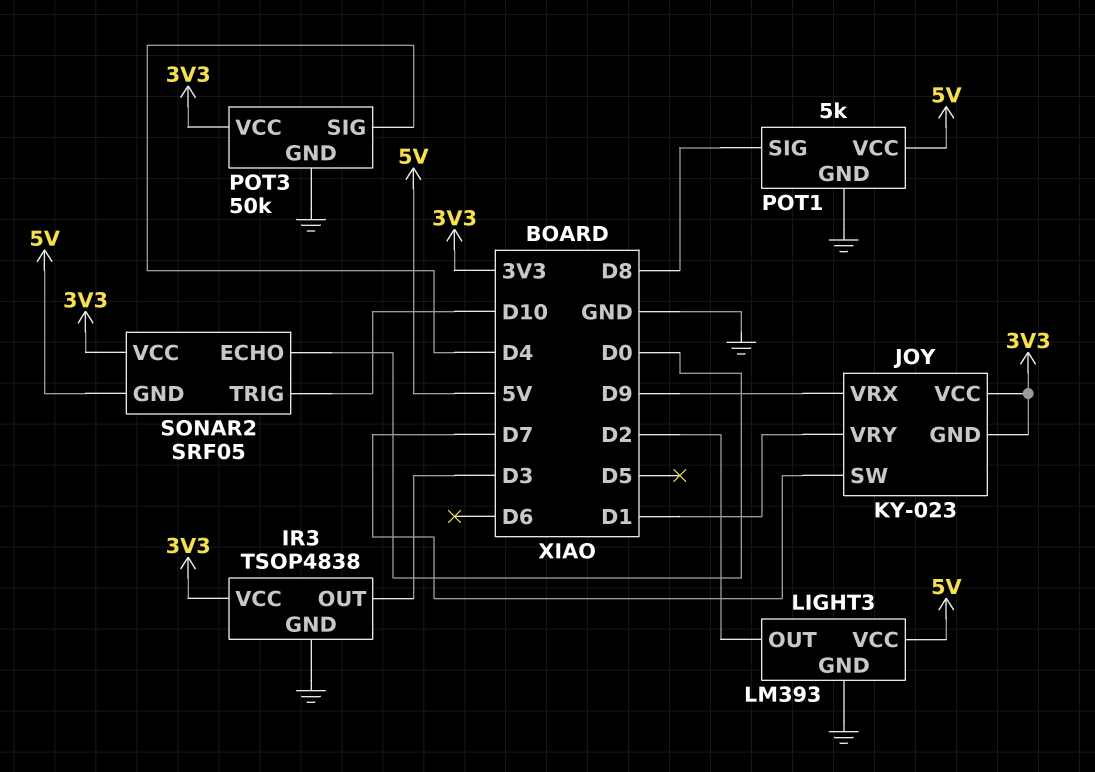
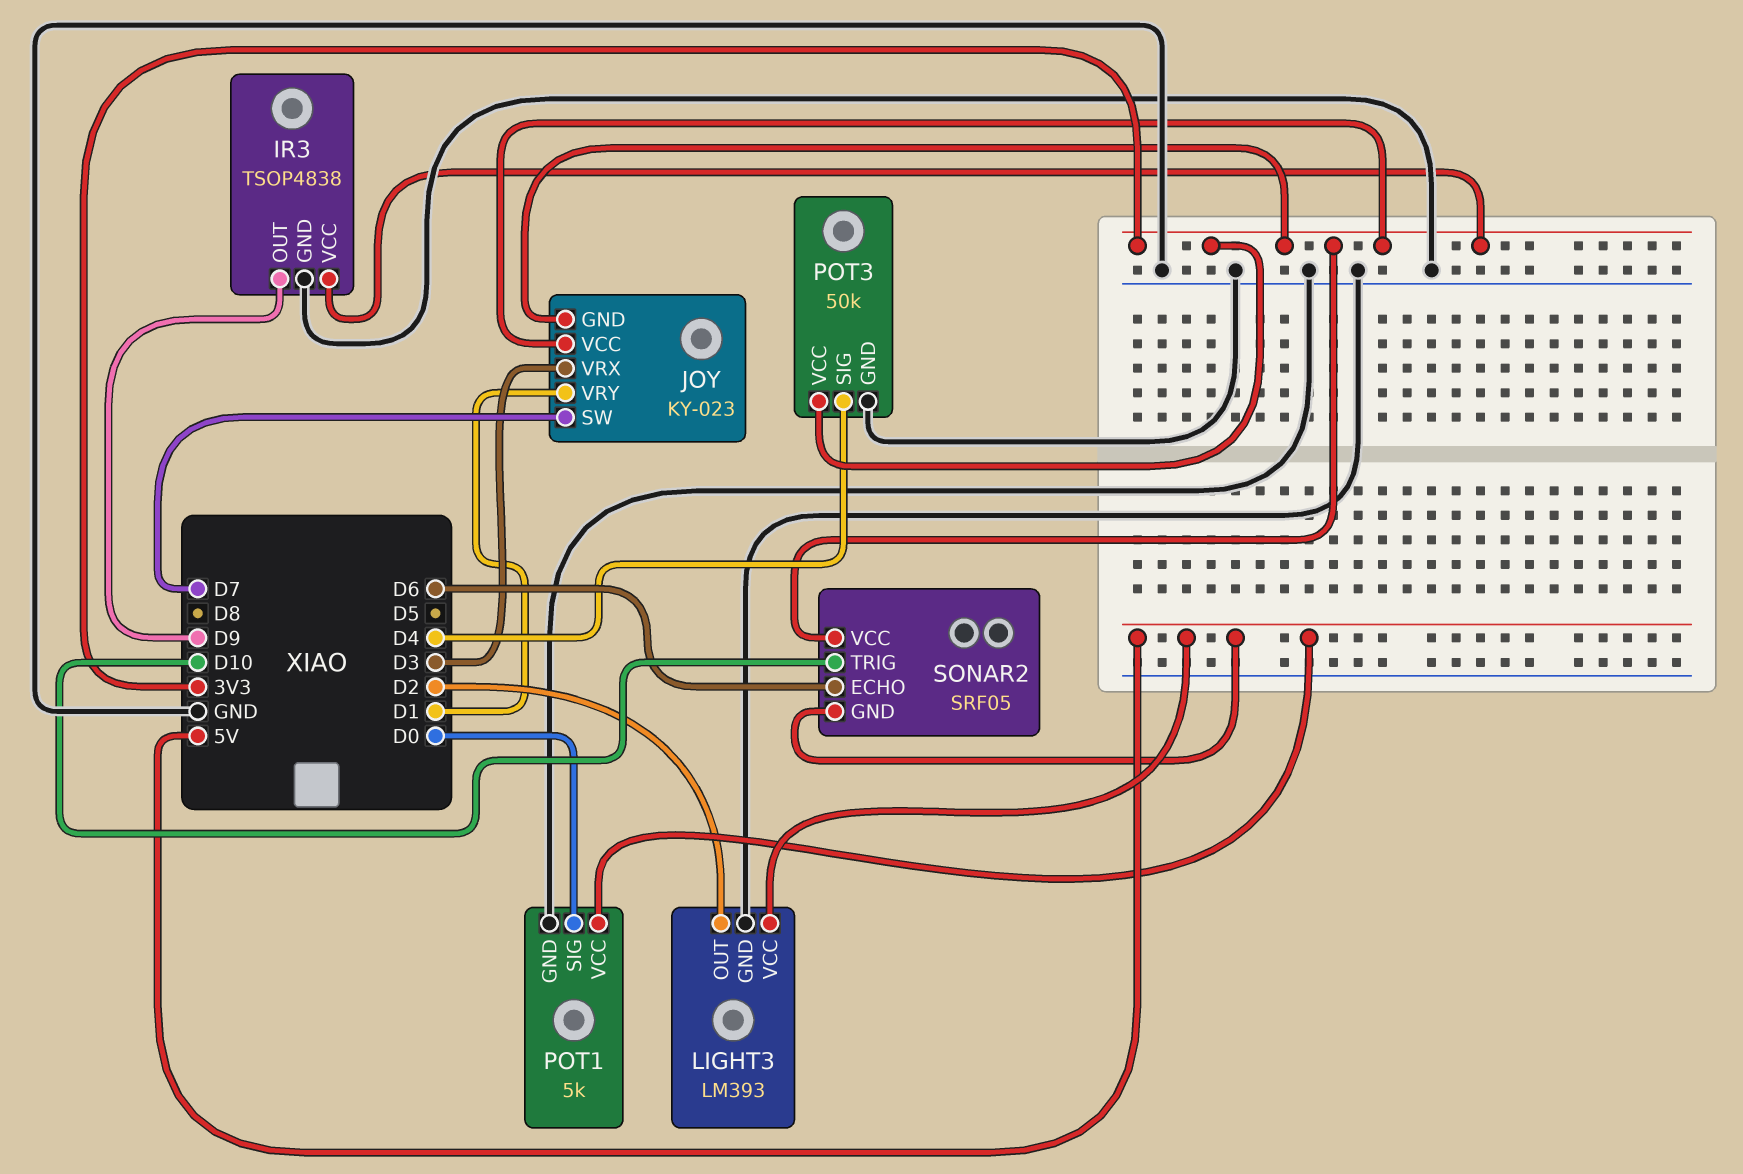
IR3 pin OUT: D3 -> D9
JOY pin VRX: D9 -> D3
POT1 pin SIG: D8 -> D0
SONAR2 pin ECHO: D0 -> D6

